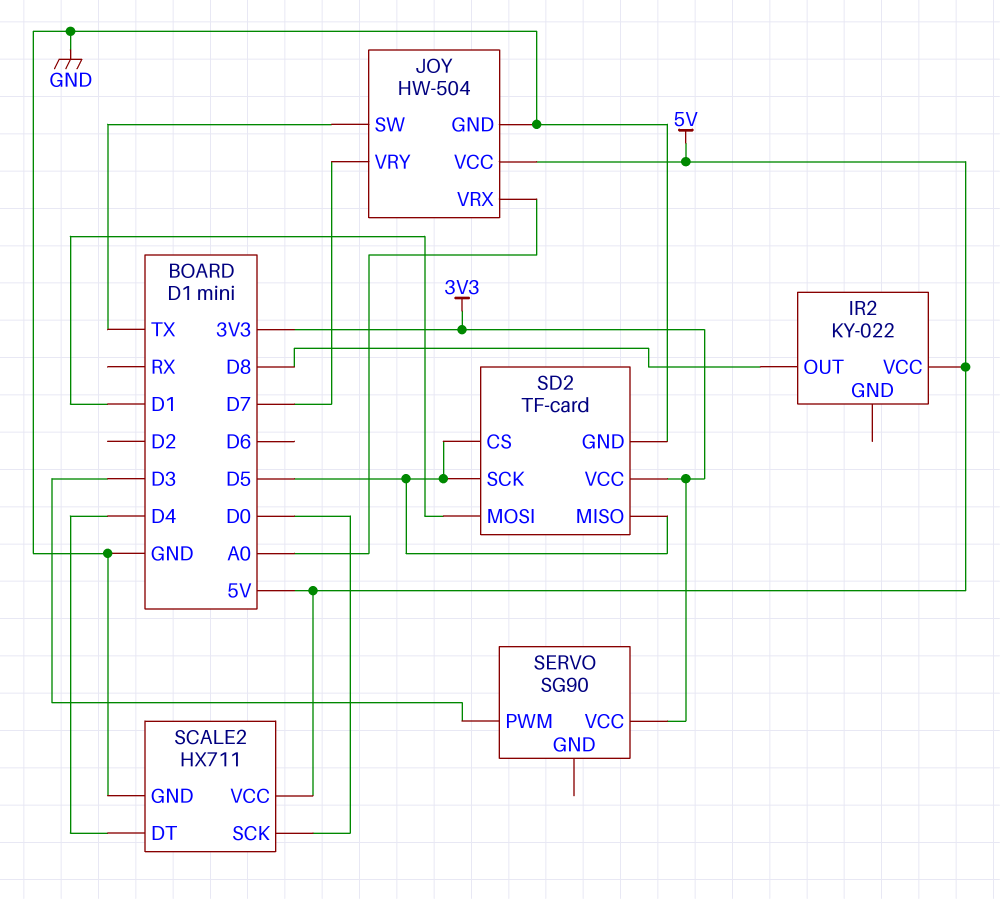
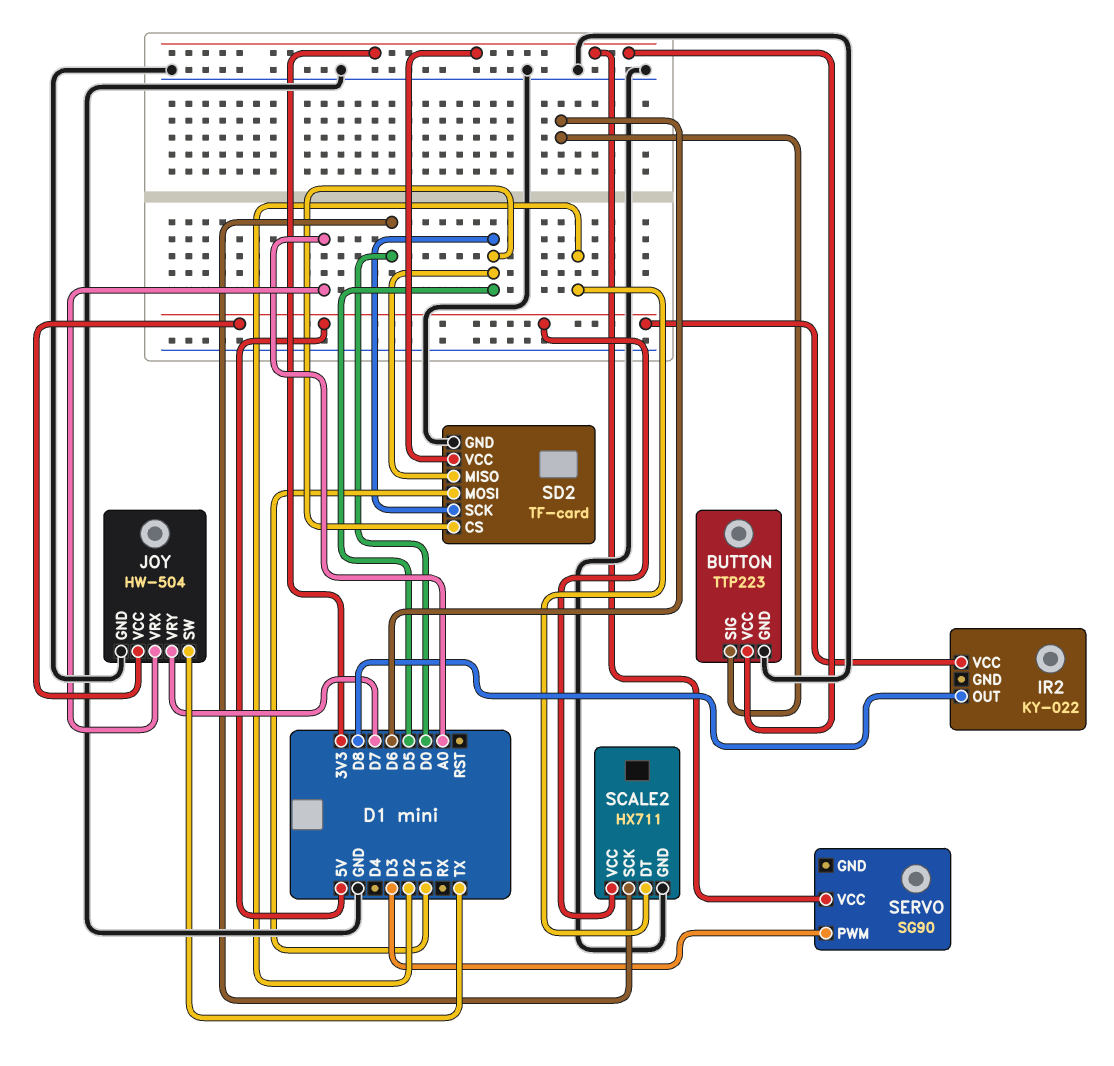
BUTTON: none -> TTP223
BUTTON pin GND: none -> GND
BUTTON pin SIG: none -> D6
BUTTON pin VCC: none -> 3V3
SCALE2 pin DT: D4 -> D2

